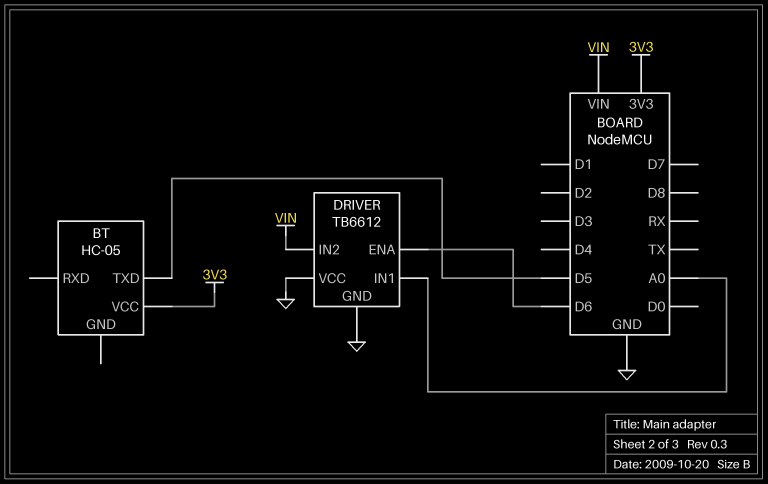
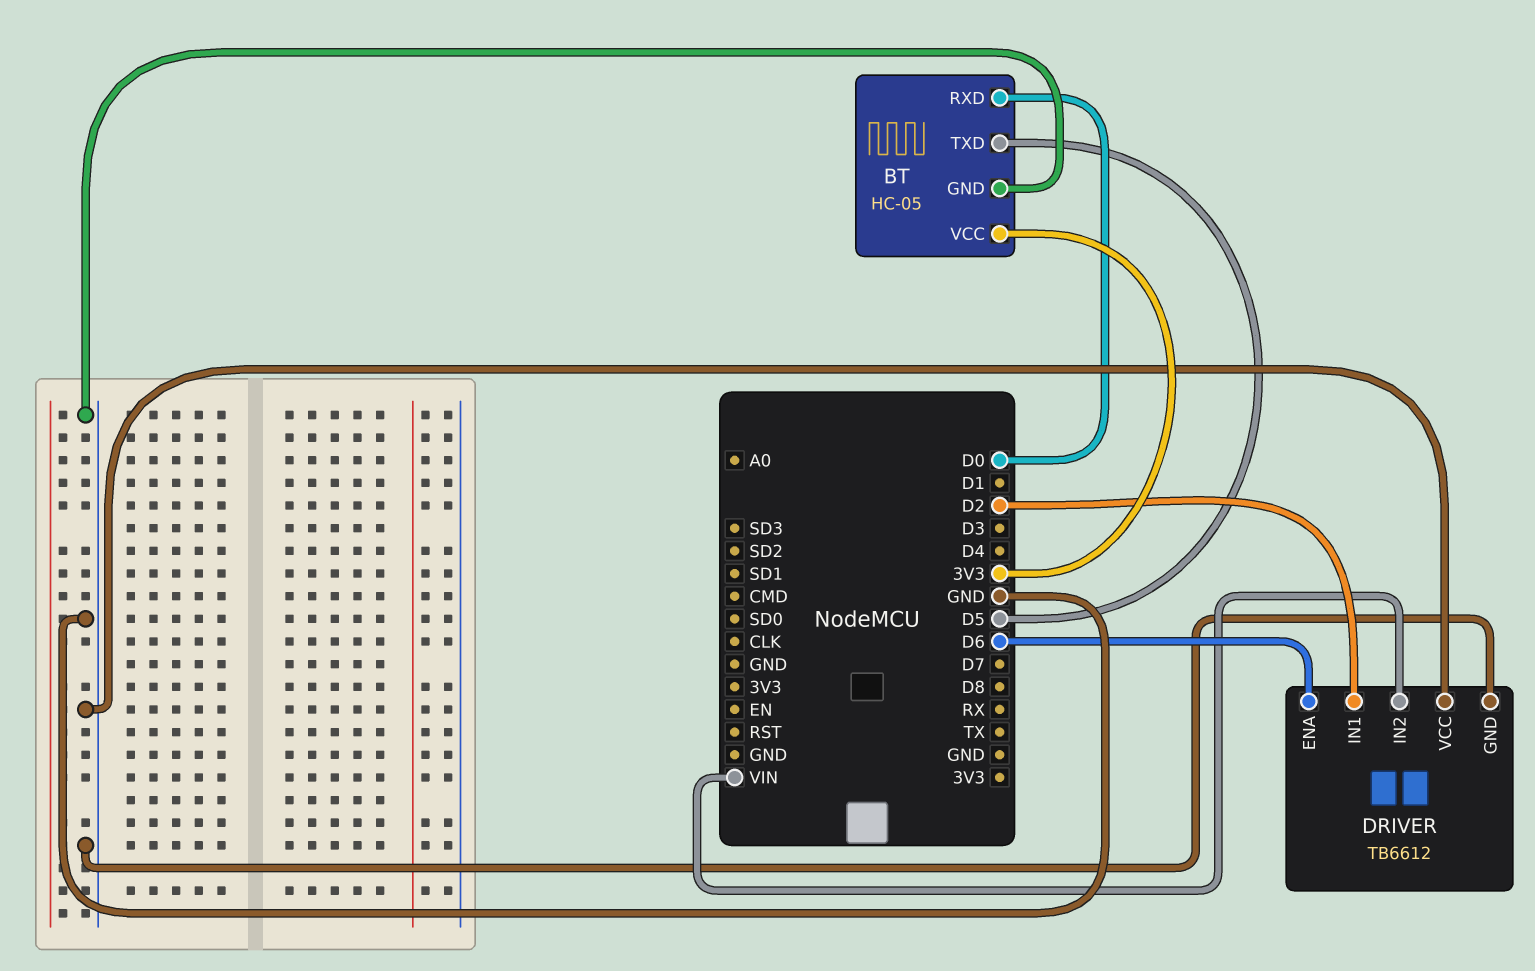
BT pin GND: none -> GND
BT pin RXD: none -> D0
DRIVER pin IN1: A0 -> D2

